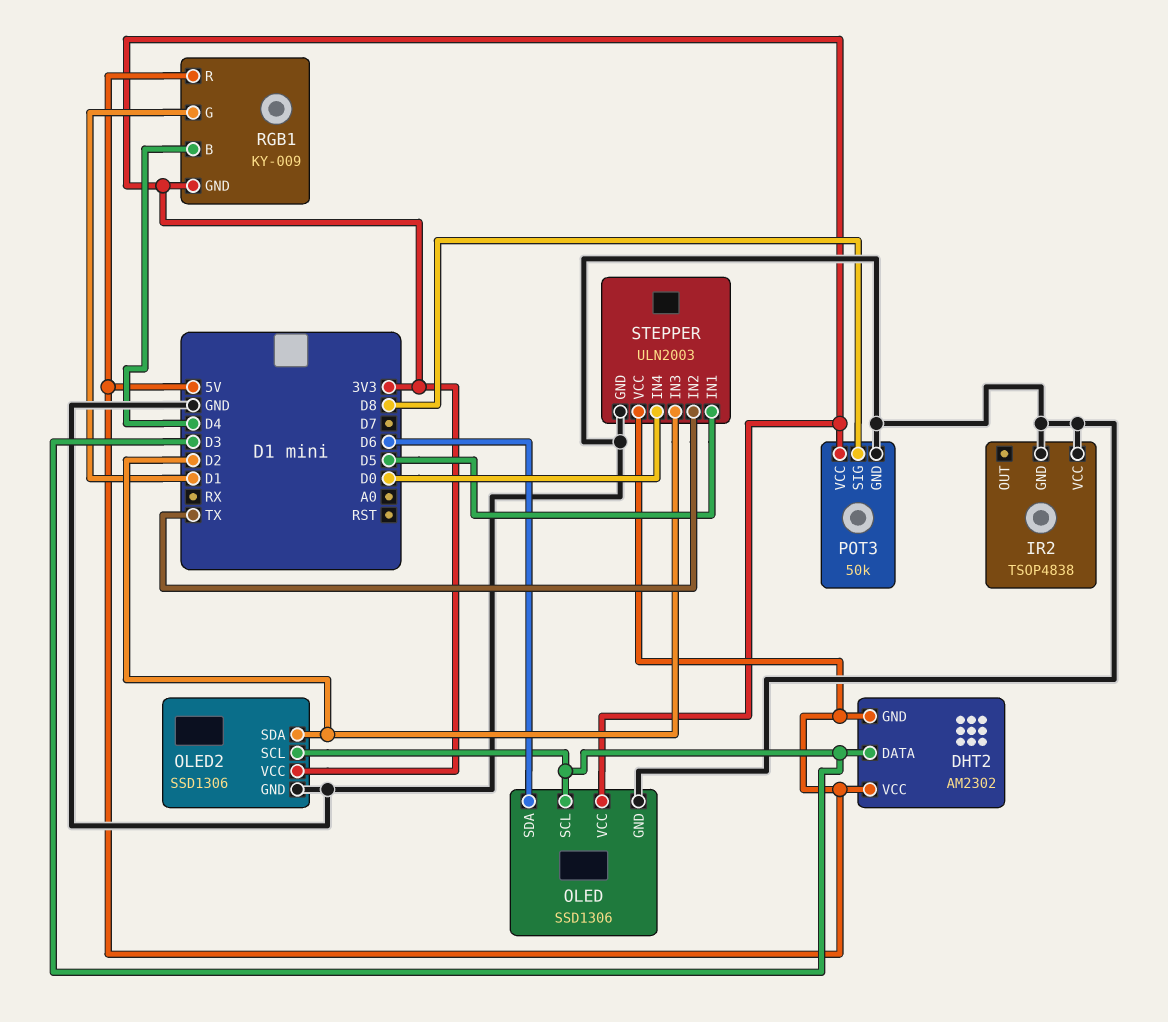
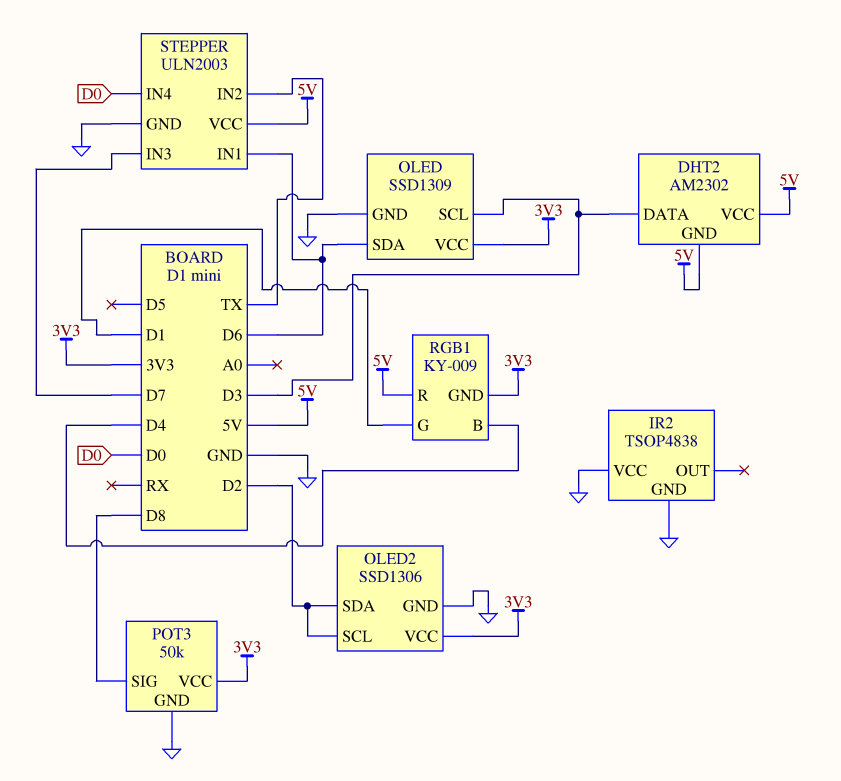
OLED: SSD1306 -> SSD1309
OLED2 pin SCL: D3 -> D2
STEPPER pin IN1: D5 -> D6
STEPPER pin IN3: D2 -> D7

